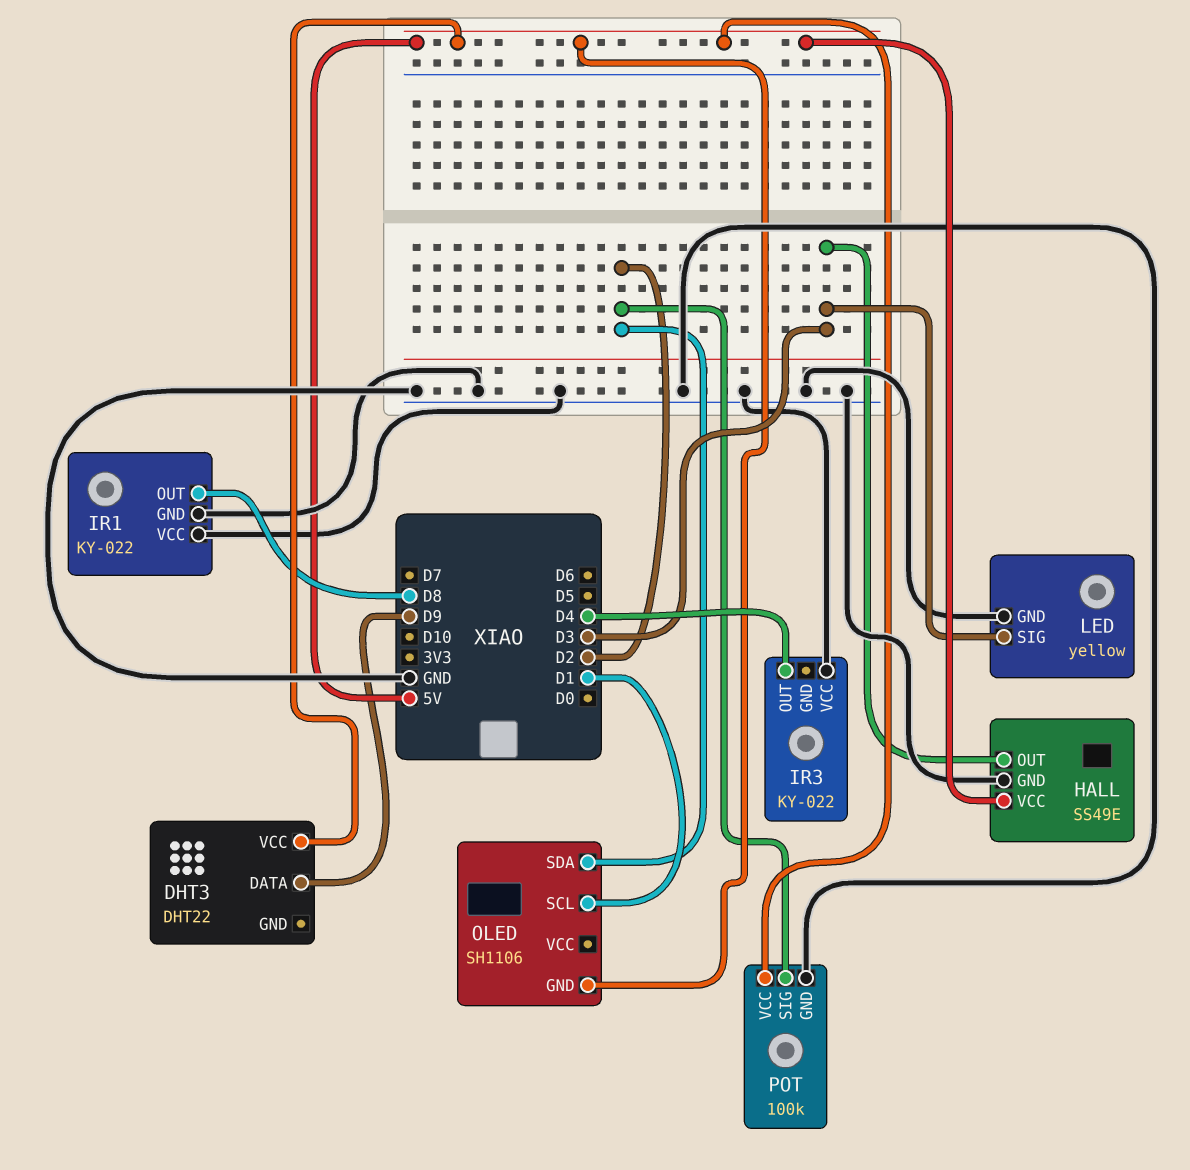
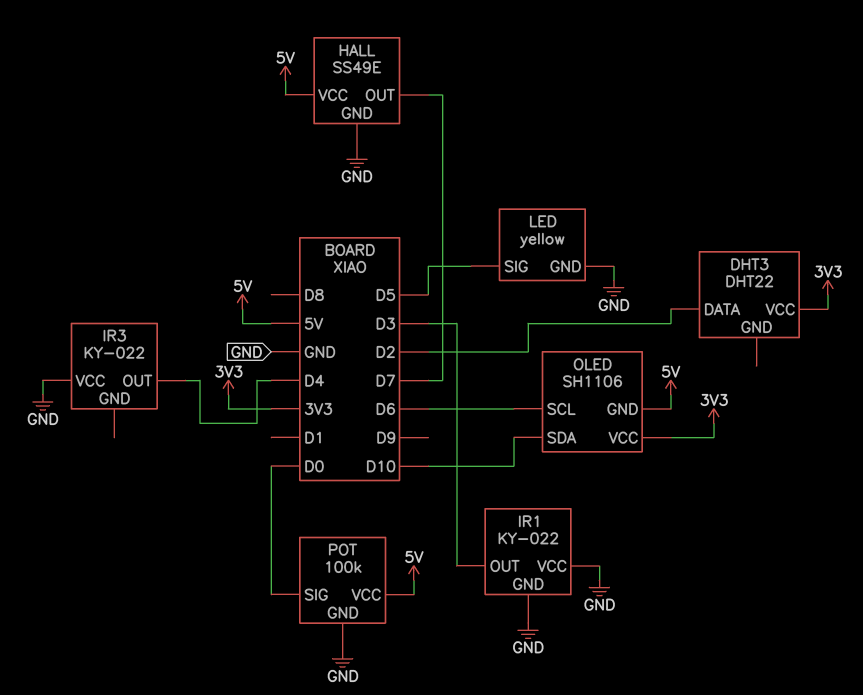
DHT3 pin DATA: D9 -> D2
DHT3 pin VCC: 5V -> 3V3
HALL pin OUT: D3 -> D7
IR1 pin OUT: D8 -> D3
LED pin SIG: D3 -> D5
OLED pin SCL: D1 -> D6
OLED pin SDA: D2 -> D10
OLED pin VCC: none -> 3V3
POT pin SIG: D2 -> D0

